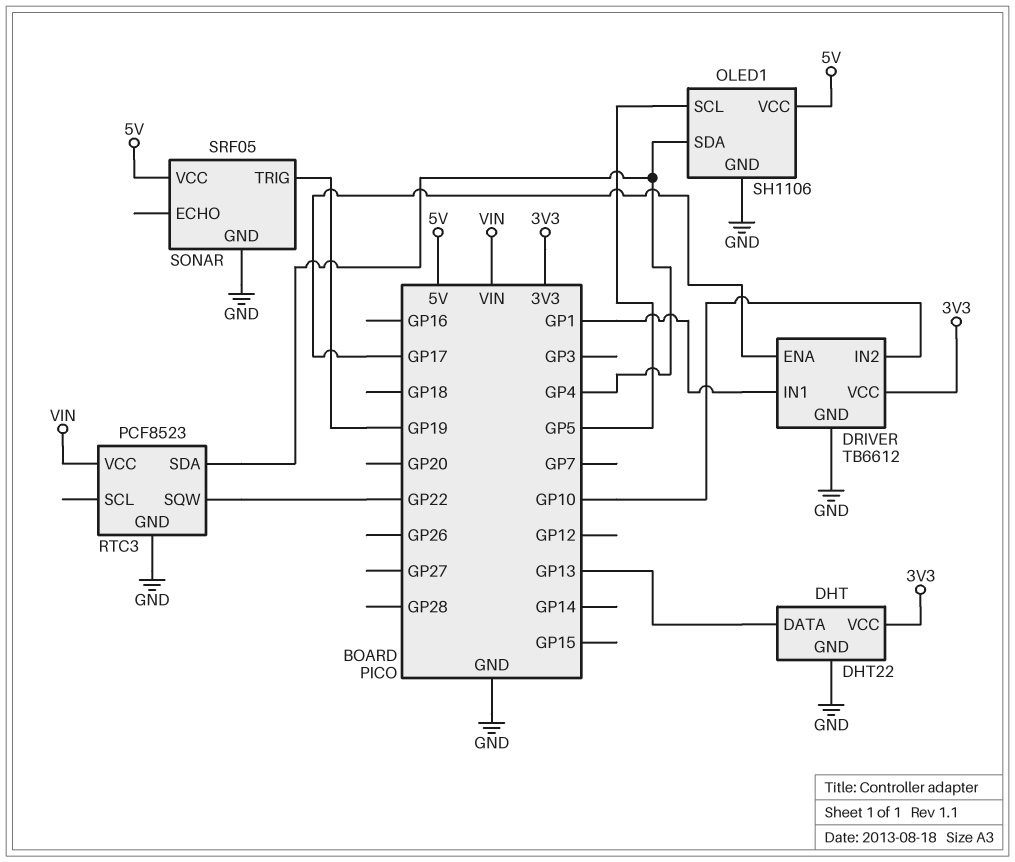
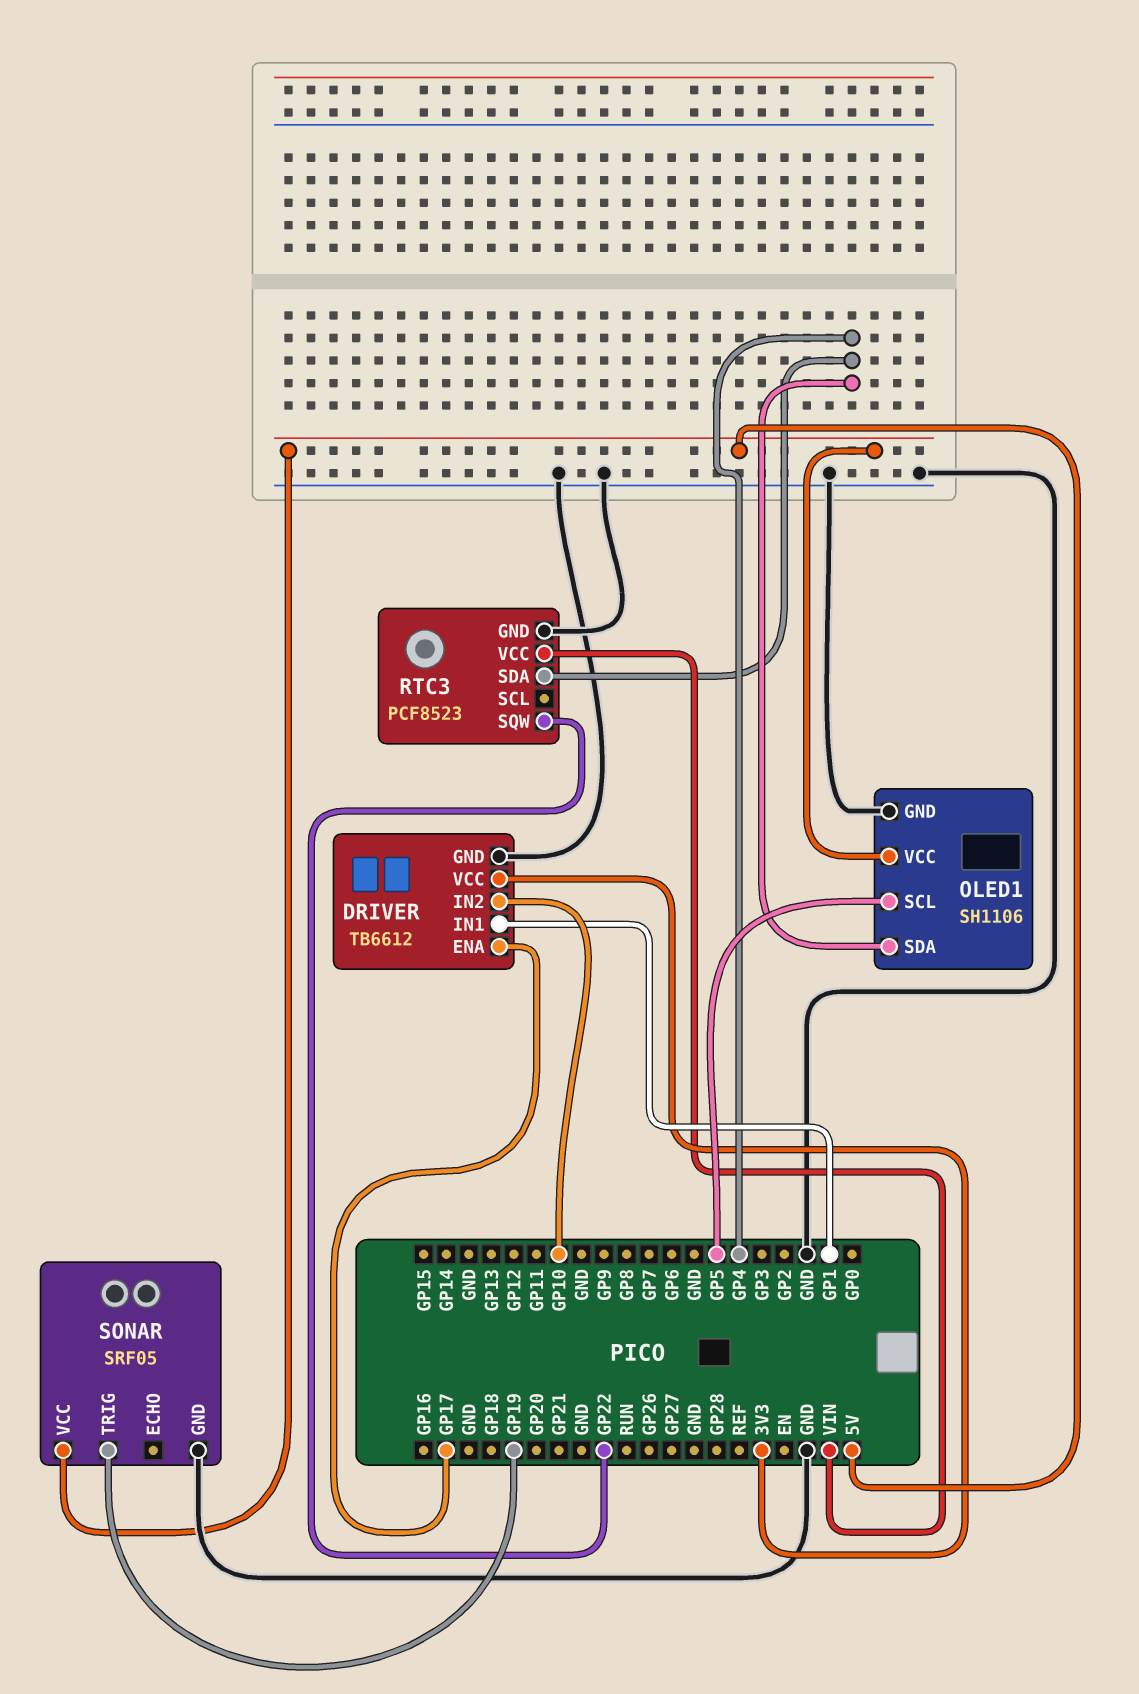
DHT: DHT22 -> none
DHT pin DATA: GP13 -> none
DHT pin GND: GND -> none
DHT pin VCC: 3V3 -> none

